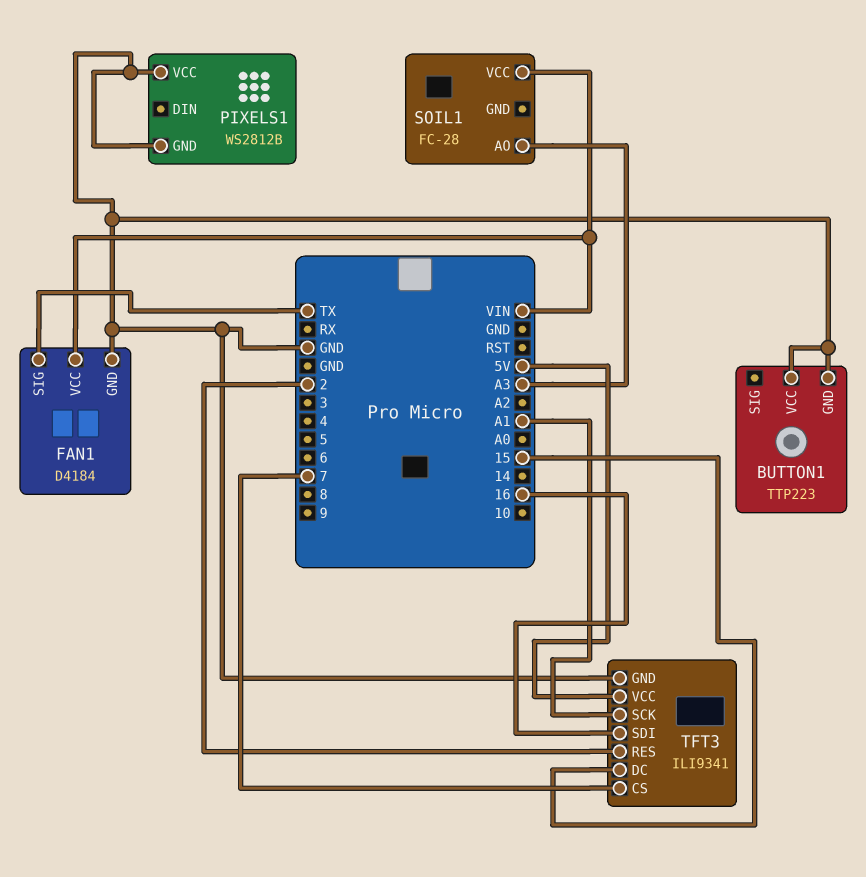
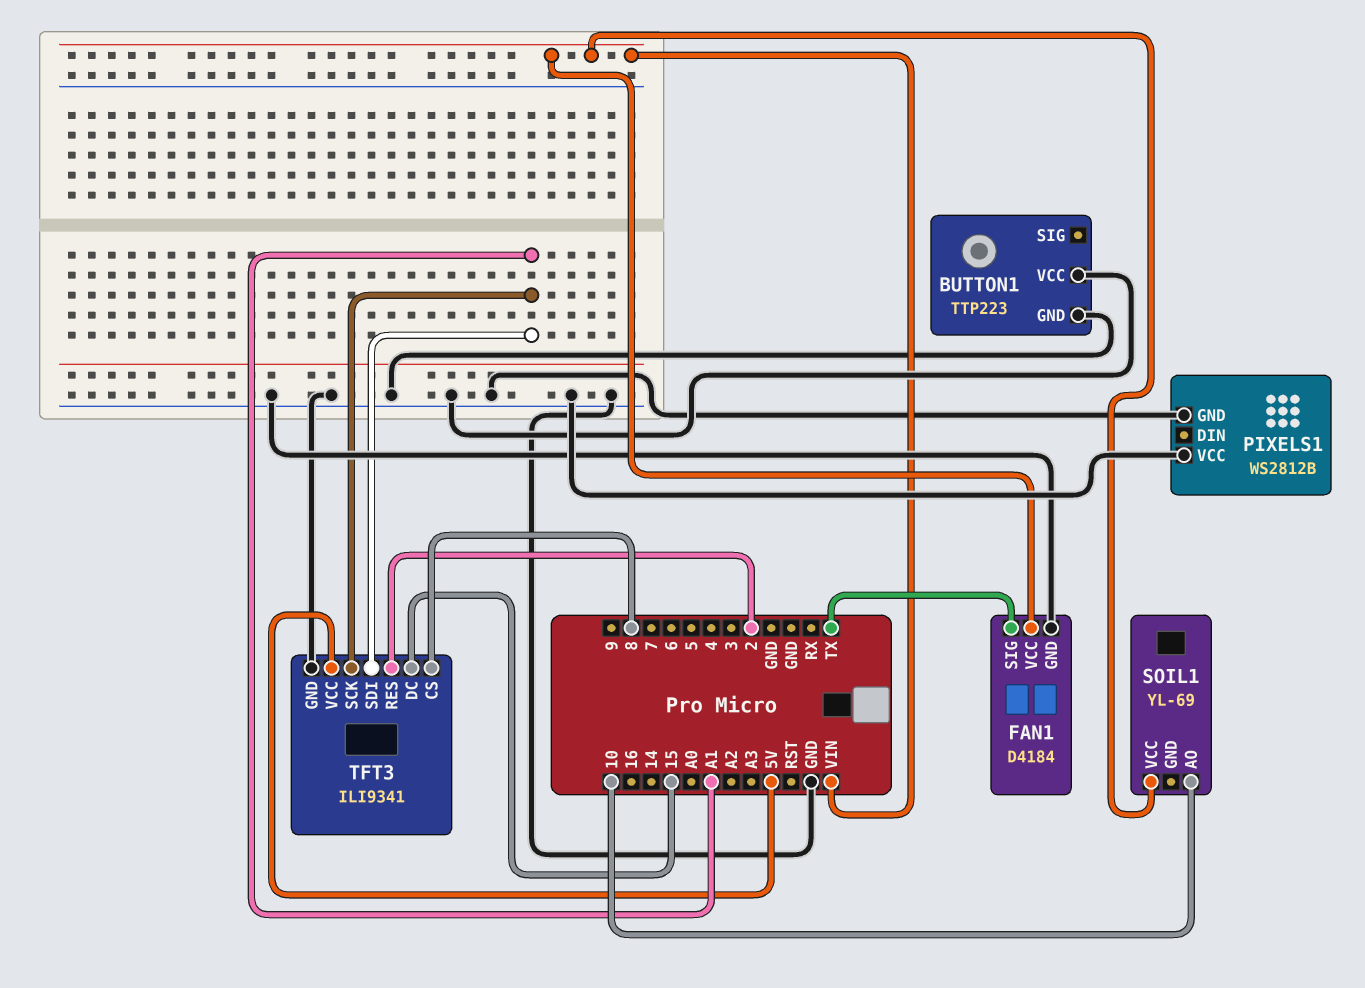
SOIL1: FC-28 -> YL-69
SOIL1 pin AO: A3 -> 10
TFT3 pin CS: 7 -> 8
TFT3 pin SDI: 16 -> A1

